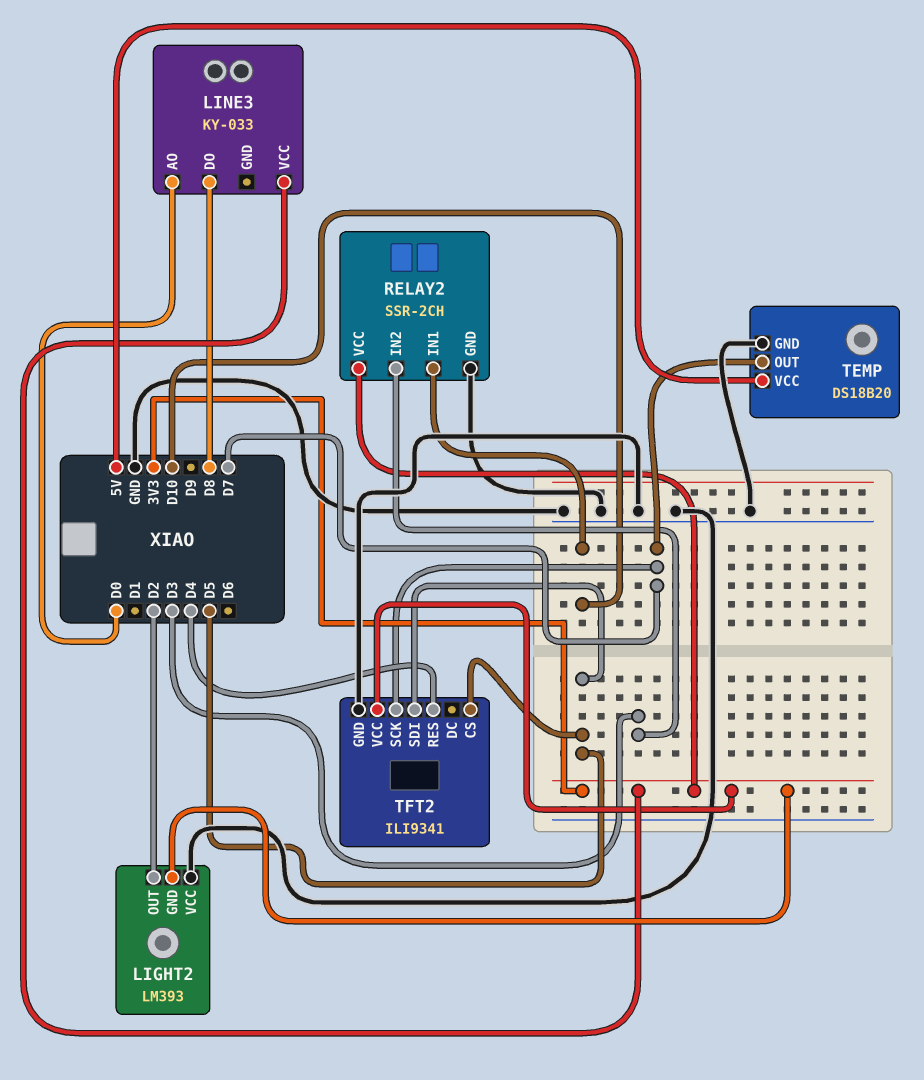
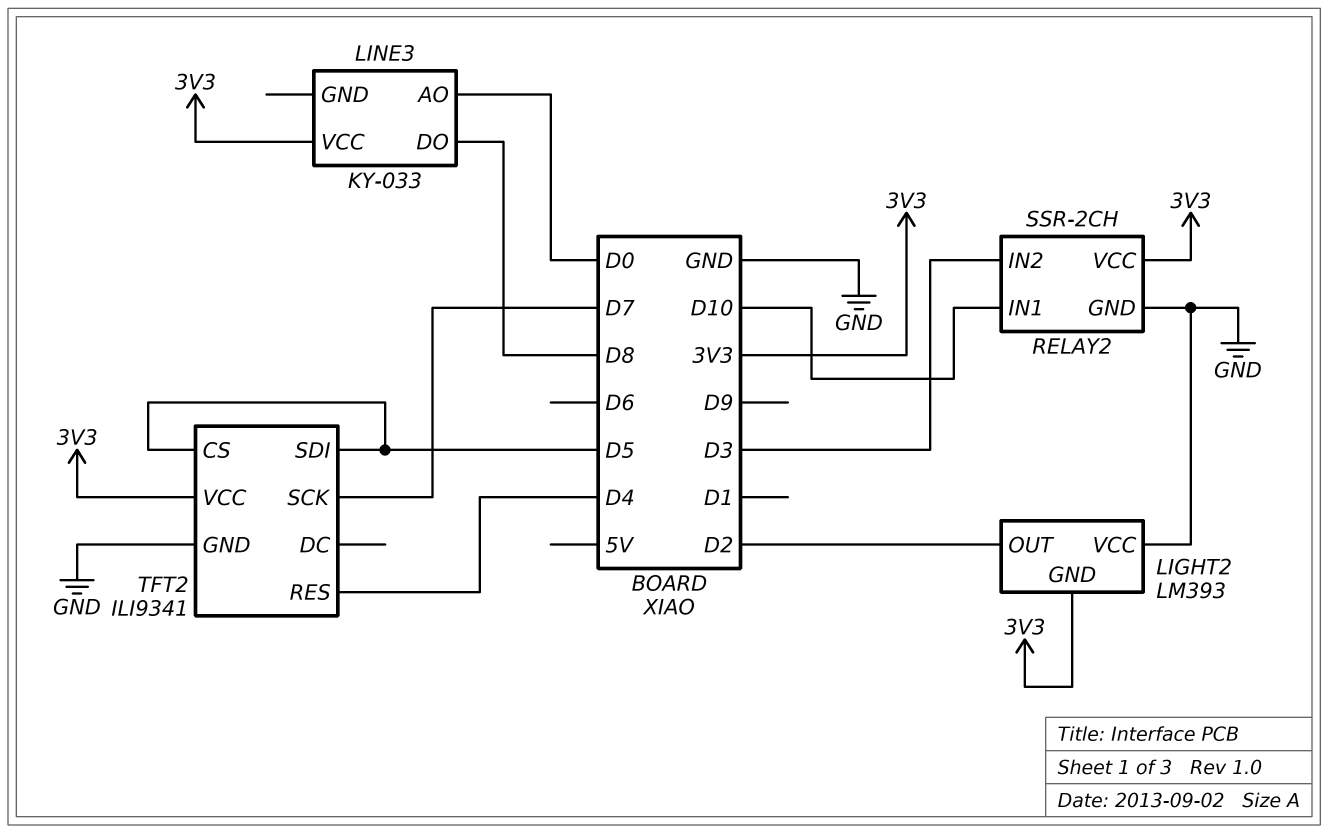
TEMP: DS18B20 -> none
TEMP pin GND: GND -> none
TEMP pin OUT: D7 -> none
TEMP pin VCC: 5V -> none

